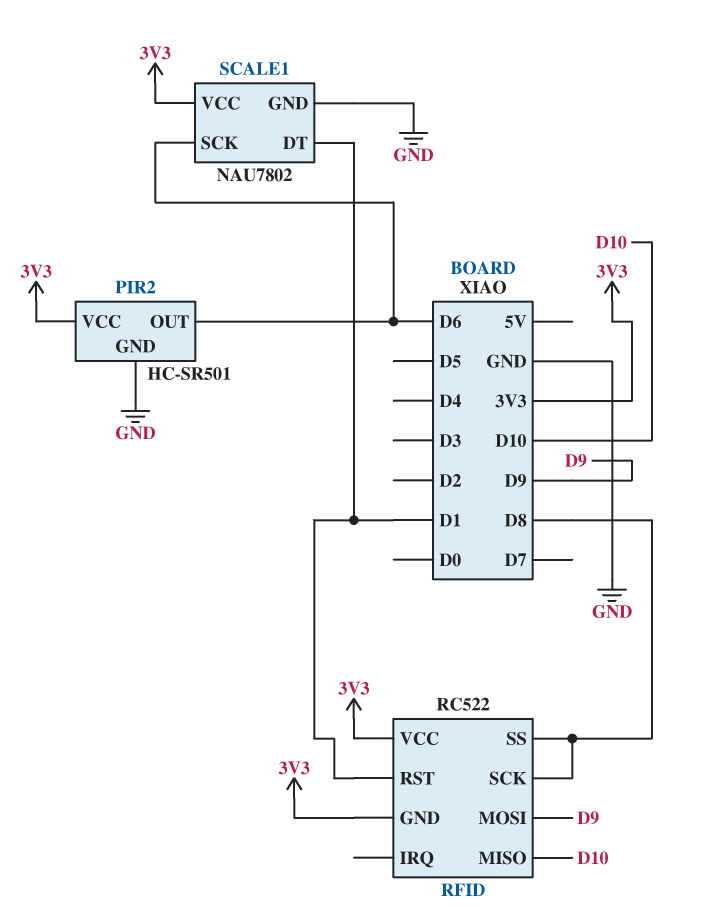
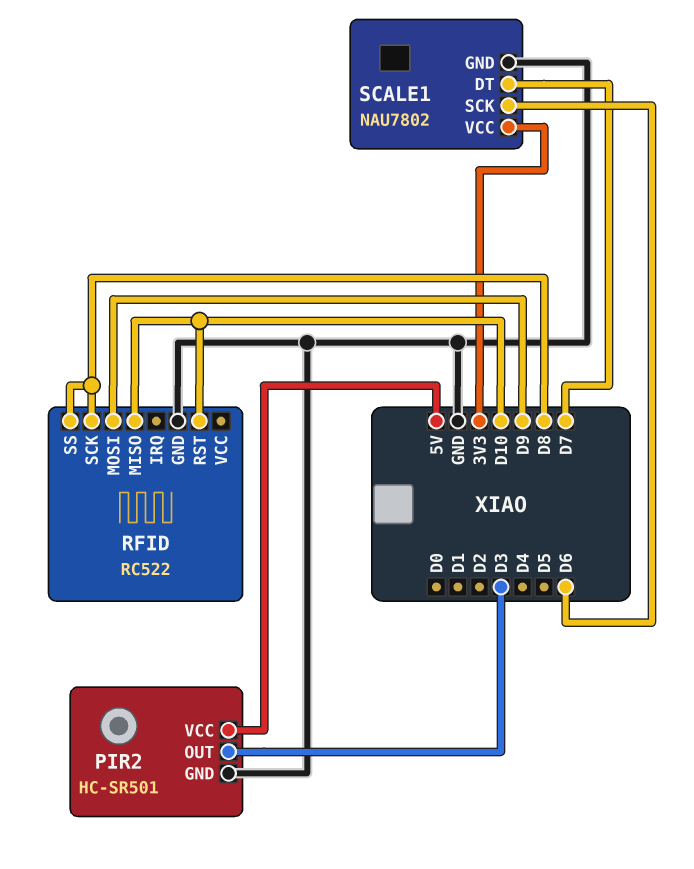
PIR2 pin OUT: D6 -> D3
PIR2 pin VCC: 3V3 -> 5V
RFID pin GND: 3V3 -> GND
RFID pin RST: D1 -> D10
RFID pin VCC: 3V3 -> none
SCALE1 pin DT: D1 -> D7

